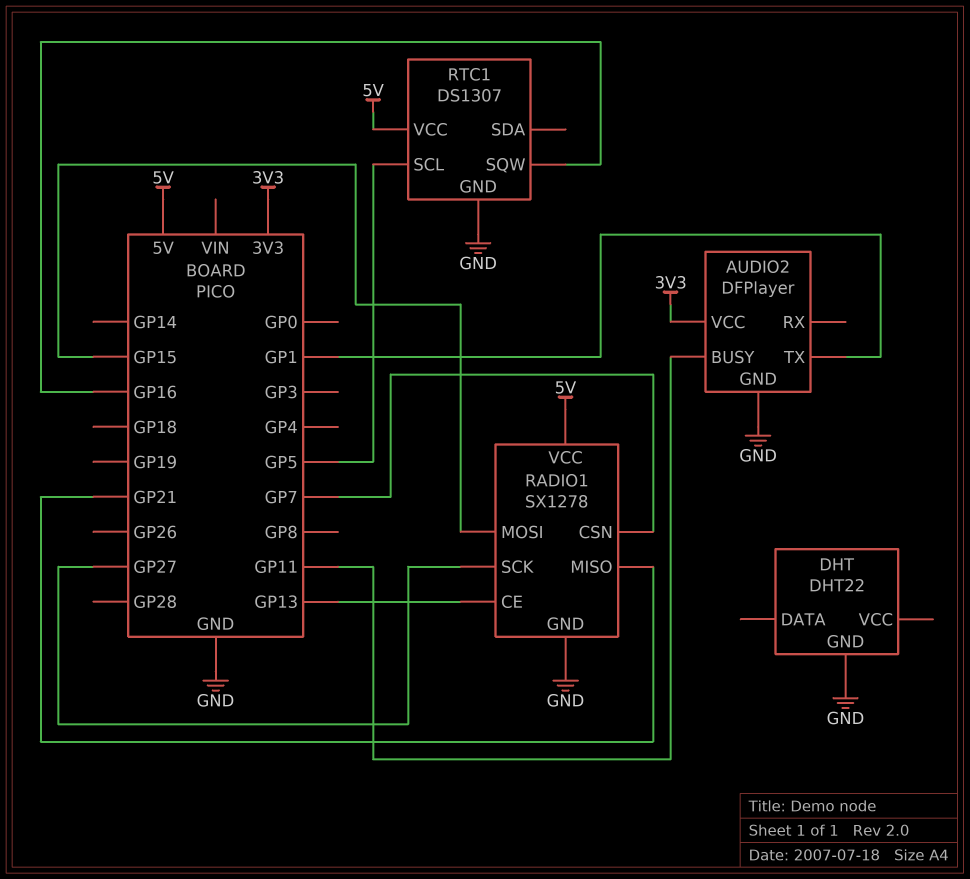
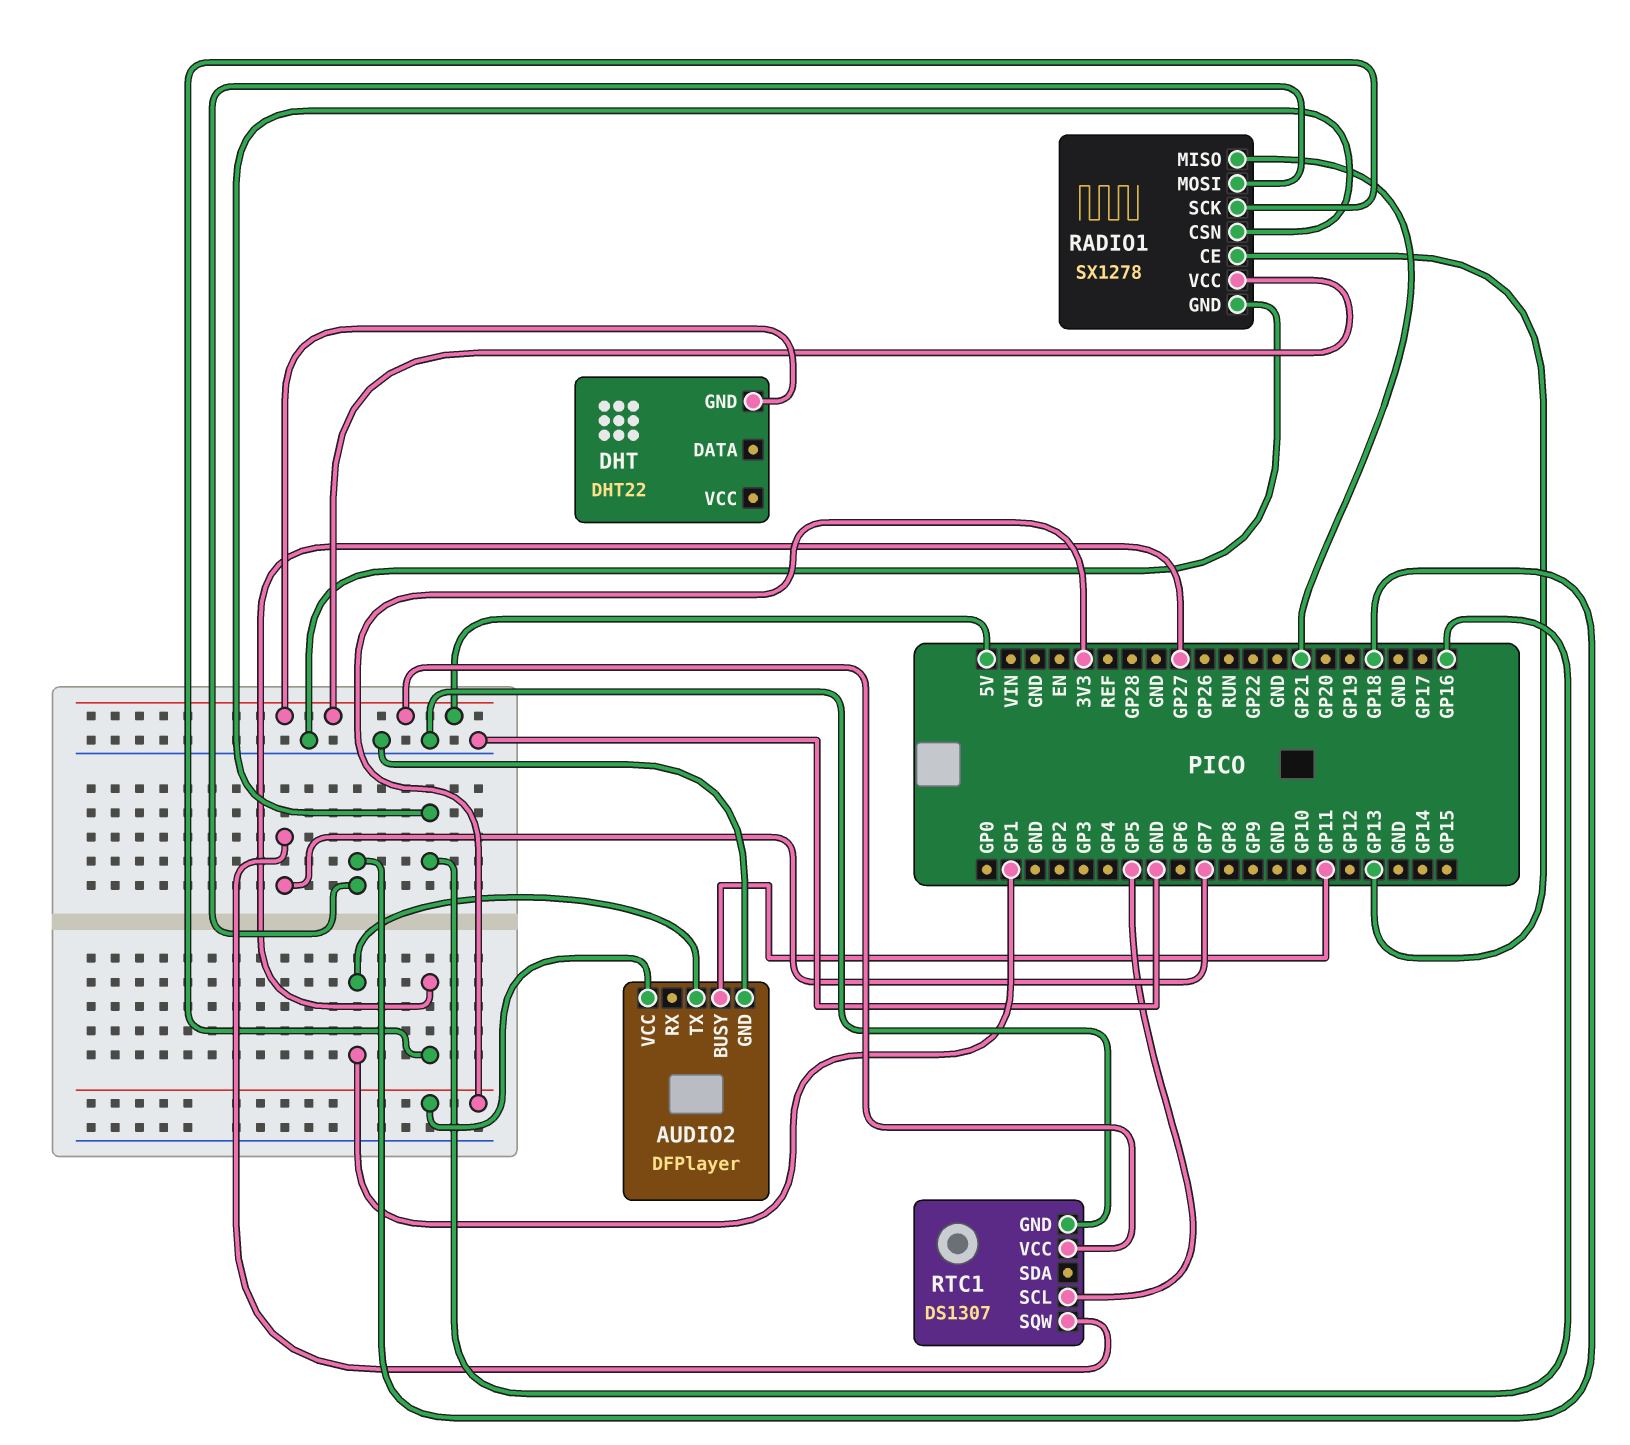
DHT pin GND: GND -> 5V
RADIO1 pin CSN: GP7 -> GP16
RADIO1 pin MOSI: GP15 -> GP18
RTC1 pin SQW: GP16 -> GP7

